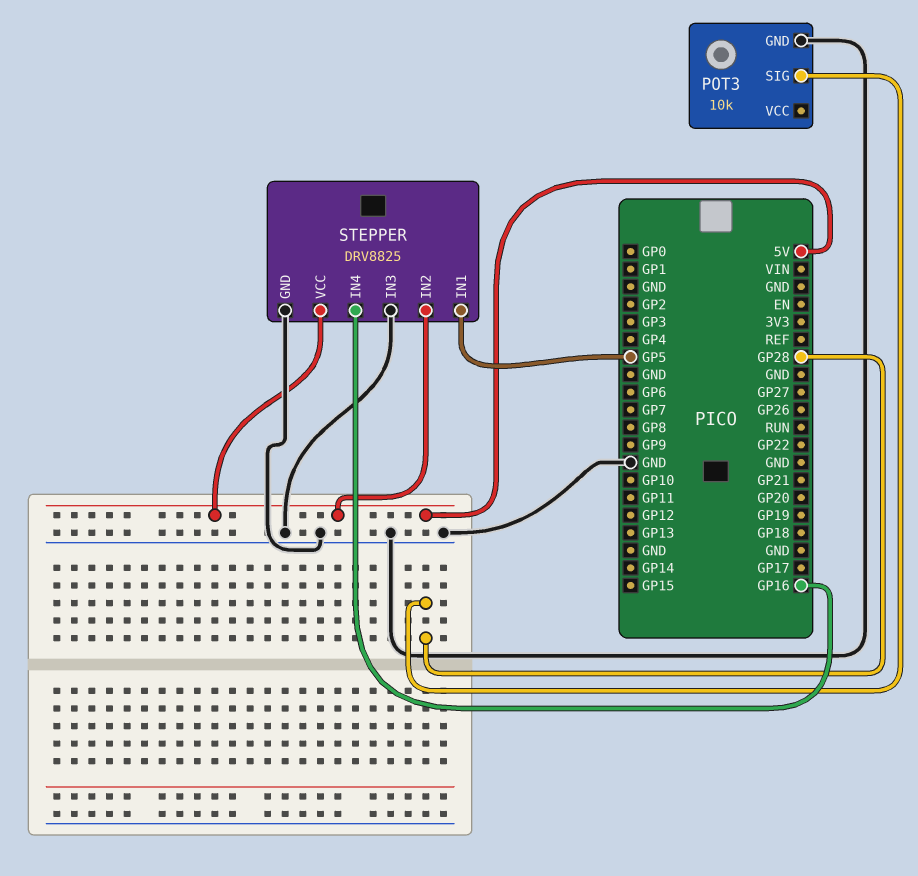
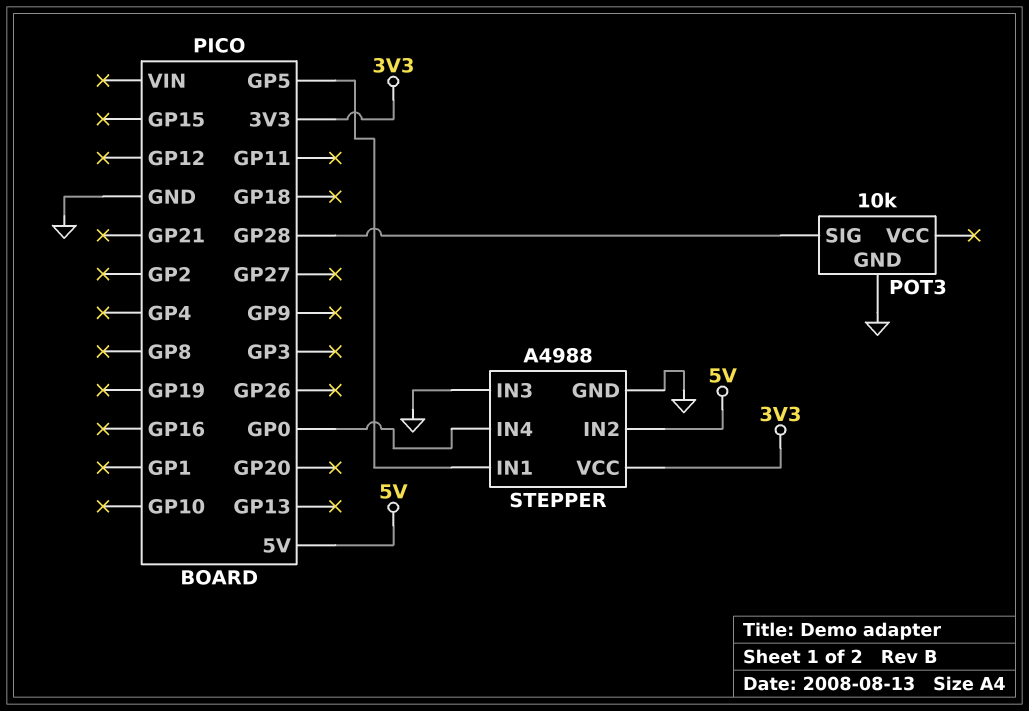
STEPPER: DRV8825 -> A4988
STEPPER pin IN4: GP16 -> GP0
STEPPER pin VCC: 5V -> 3V3

